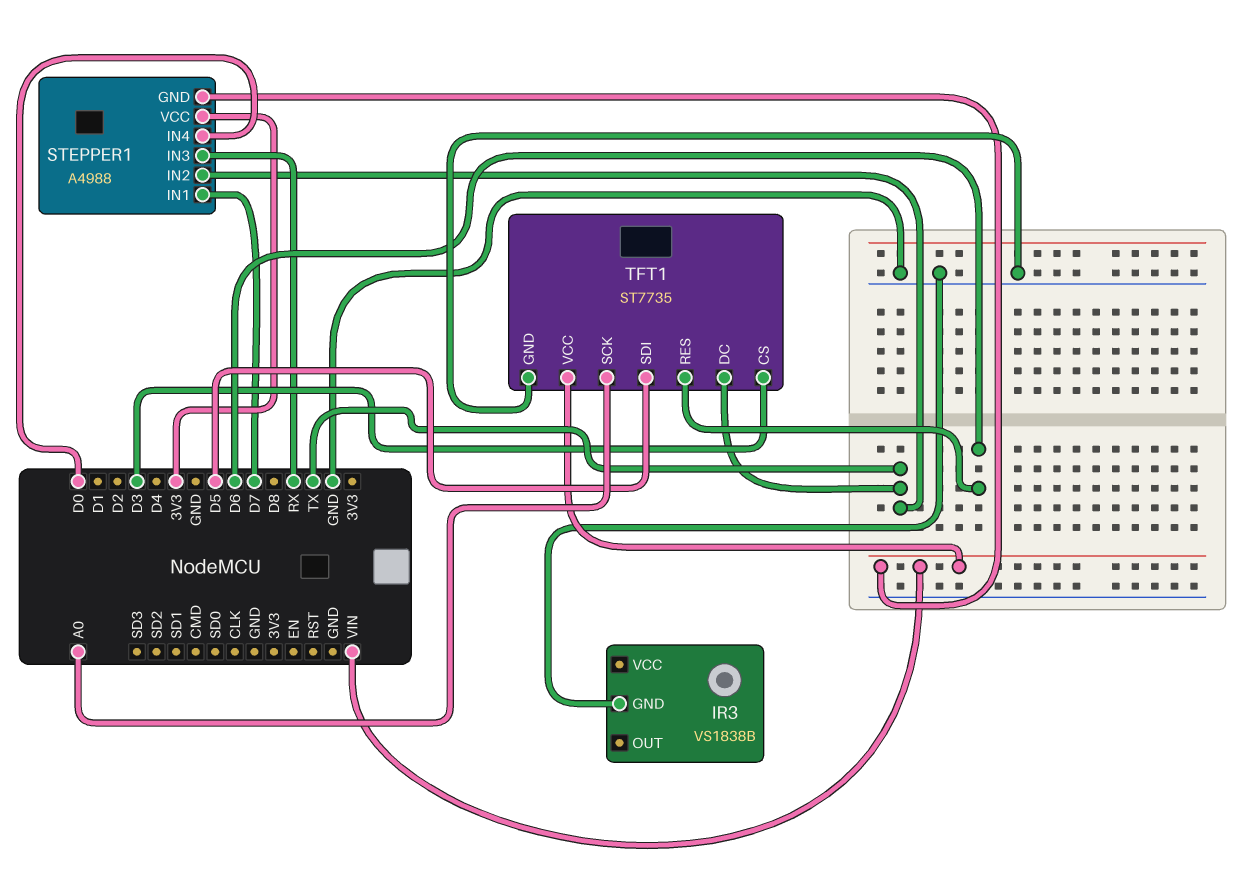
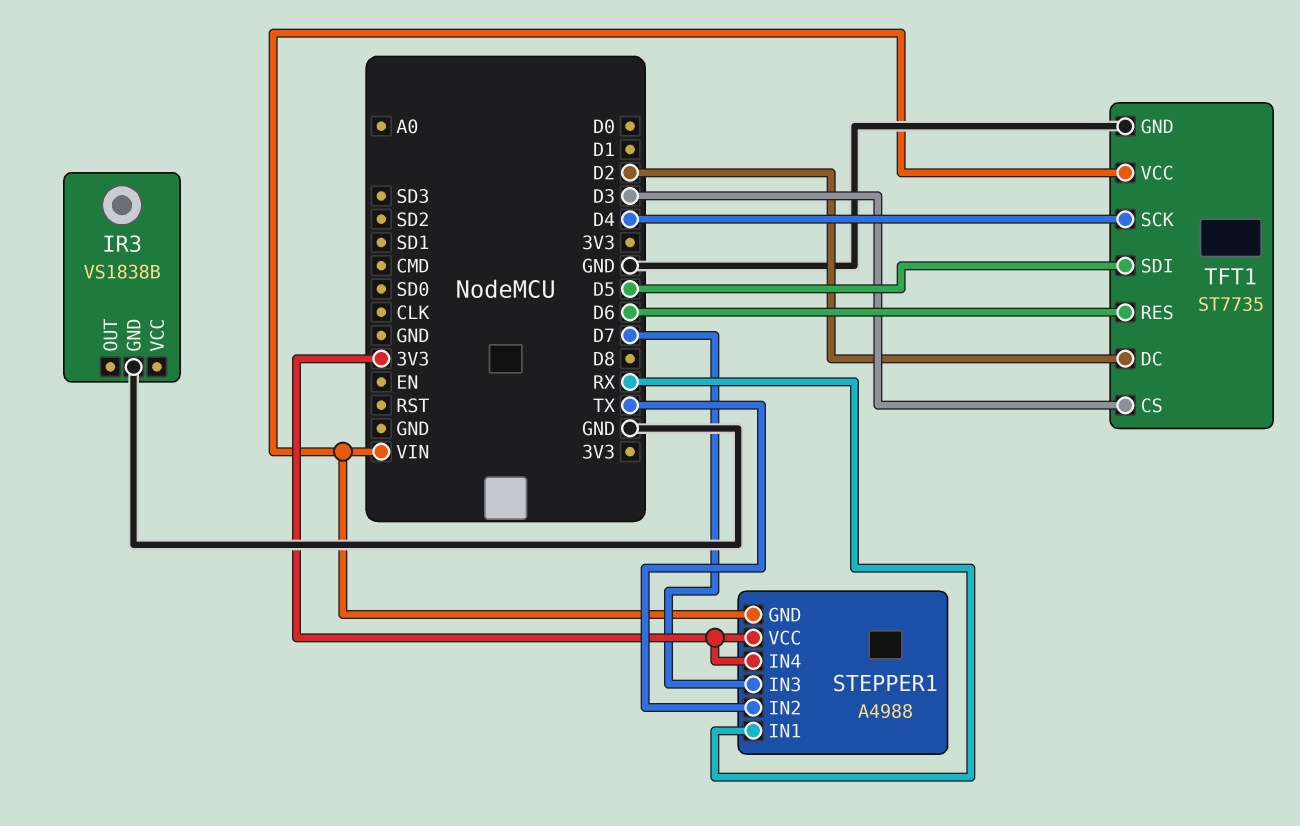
STEPPER1 pin IN1: D7 -> RX
STEPPER1 pin IN3: RX -> D7
STEPPER1 pin IN4: D0 -> 3V3
TFT1 pin DC: TX -> D2
TFT1 pin SCK: A0 -> D4

